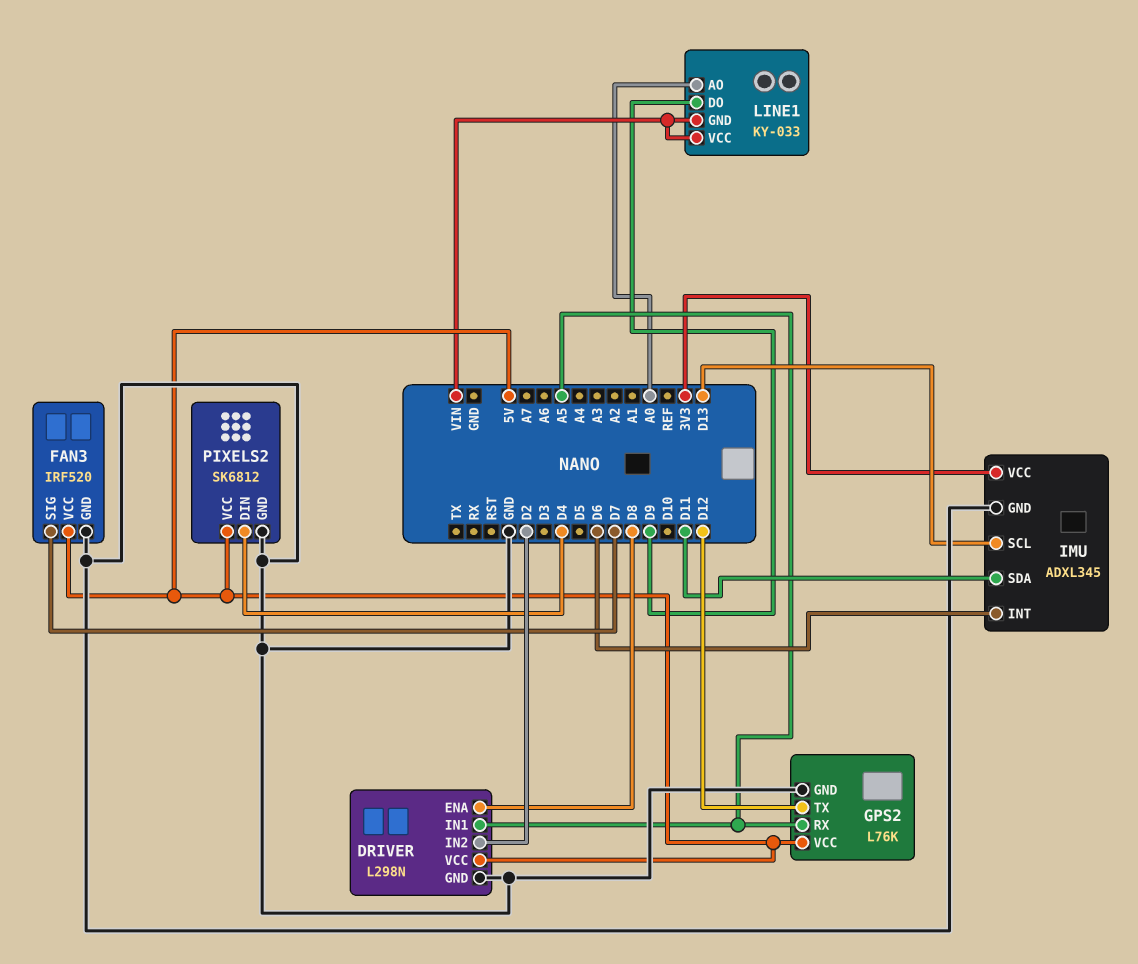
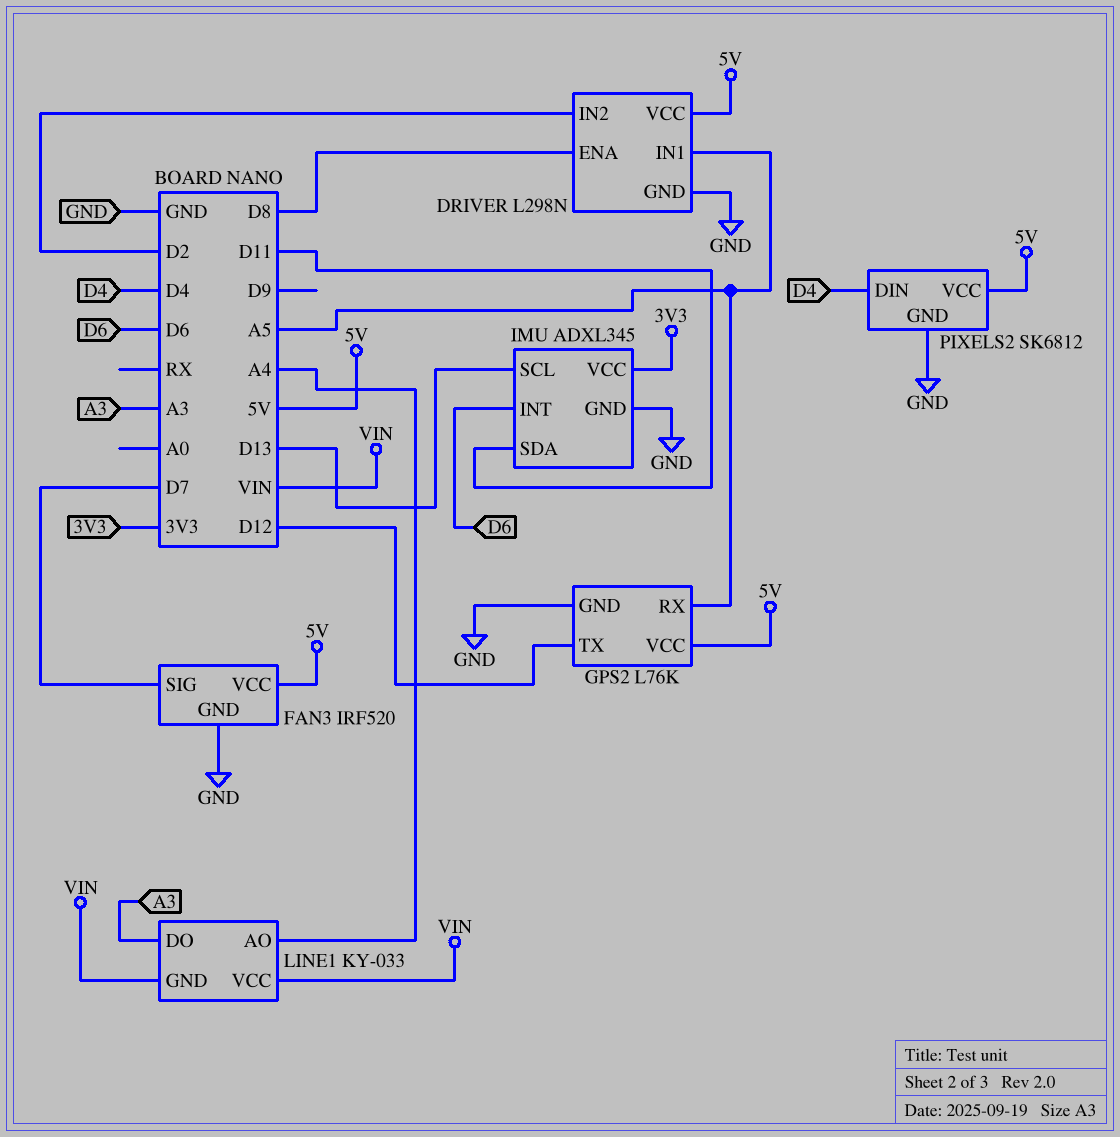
LINE1 pin AO: A0 -> A4
LINE1 pin DO: D9 -> A3

